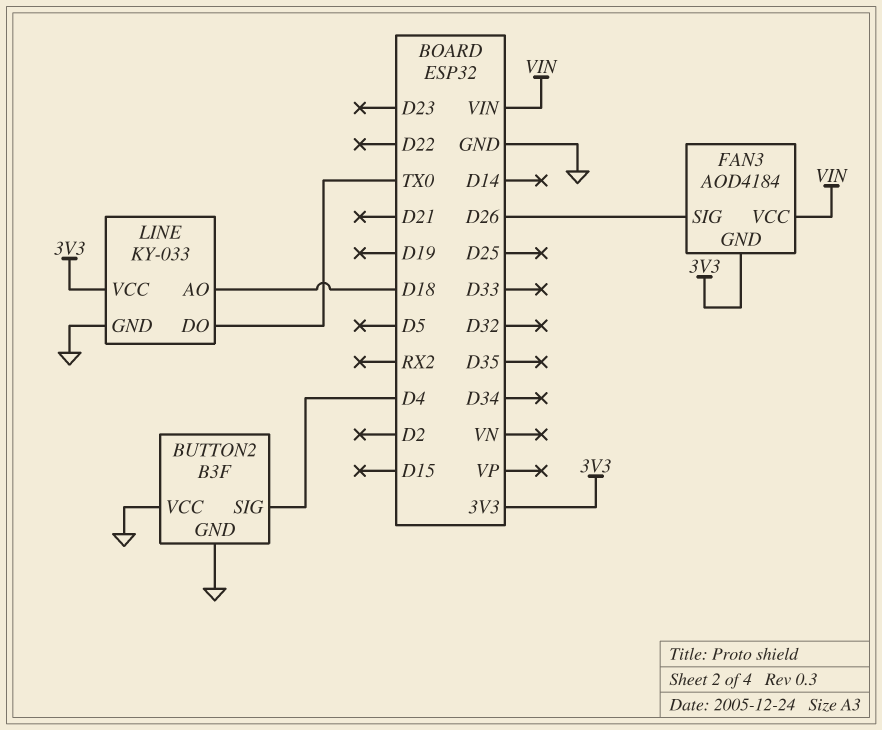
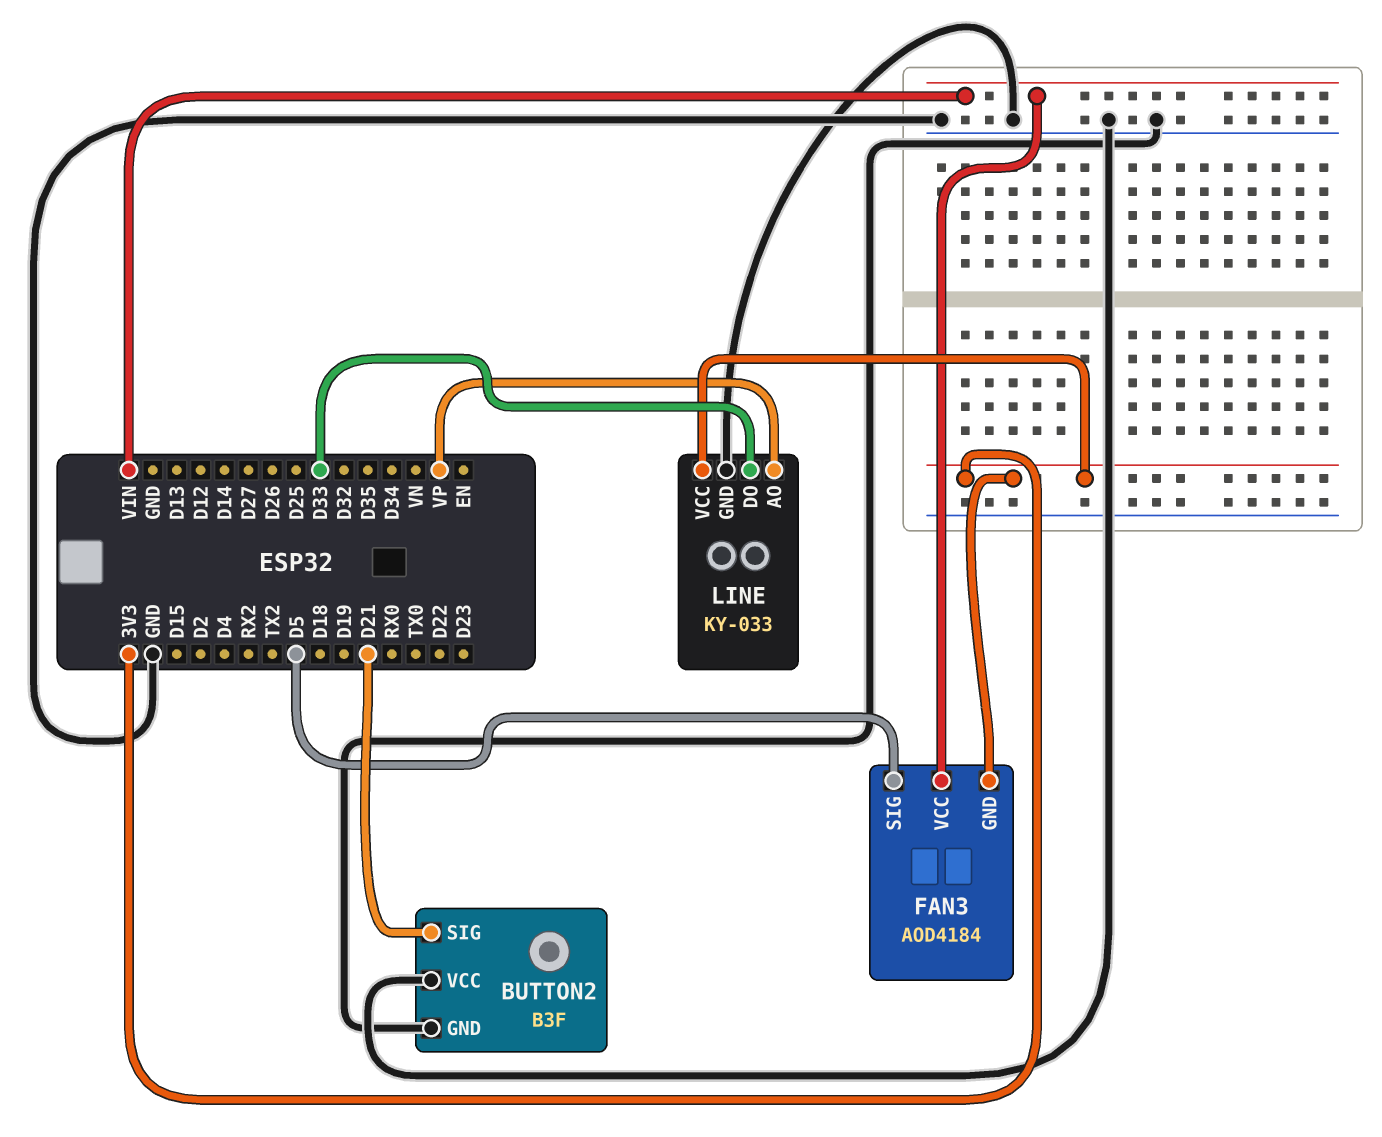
BUTTON2 pin SIG: D4 -> D21
FAN3 pin SIG: D26 -> D5
LINE pin AO: D18 -> VP
LINE pin DO: TX0 -> D33

